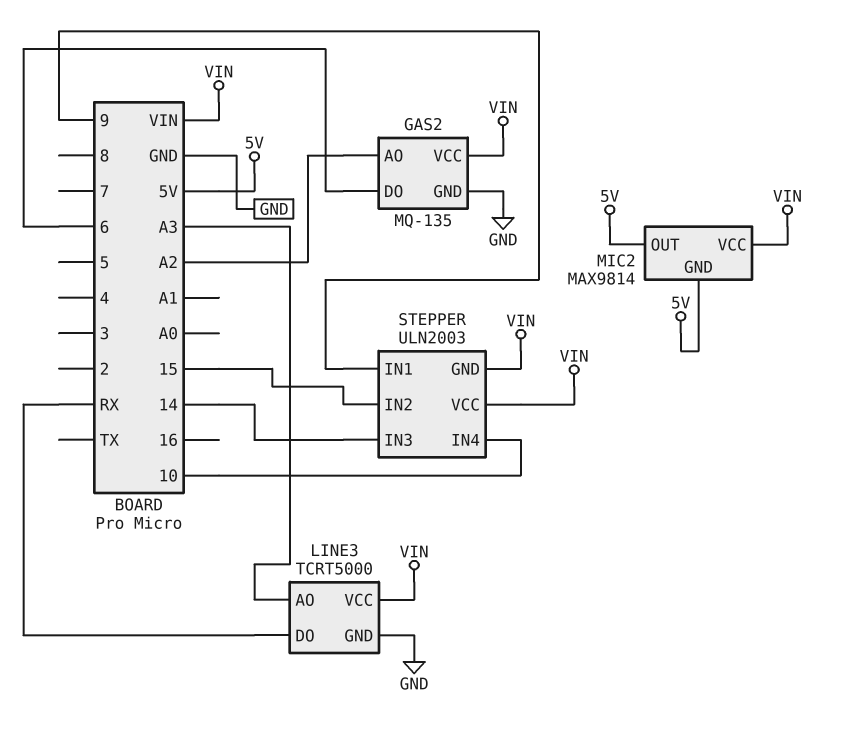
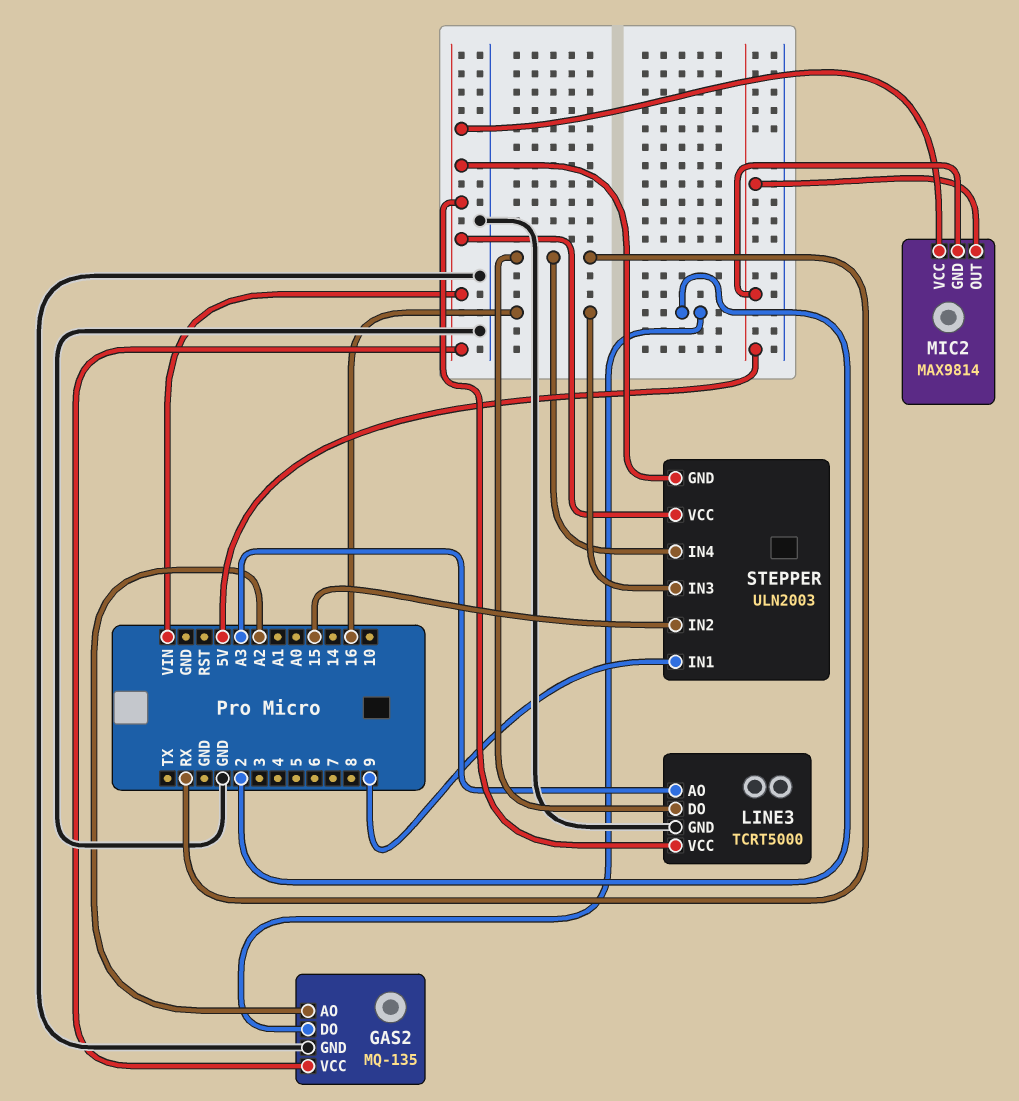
GAS2 pin DO: 6 -> 2
STEPPER pin IN3: 14 -> 16
STEPPER pin IN4: 10 -> RX

